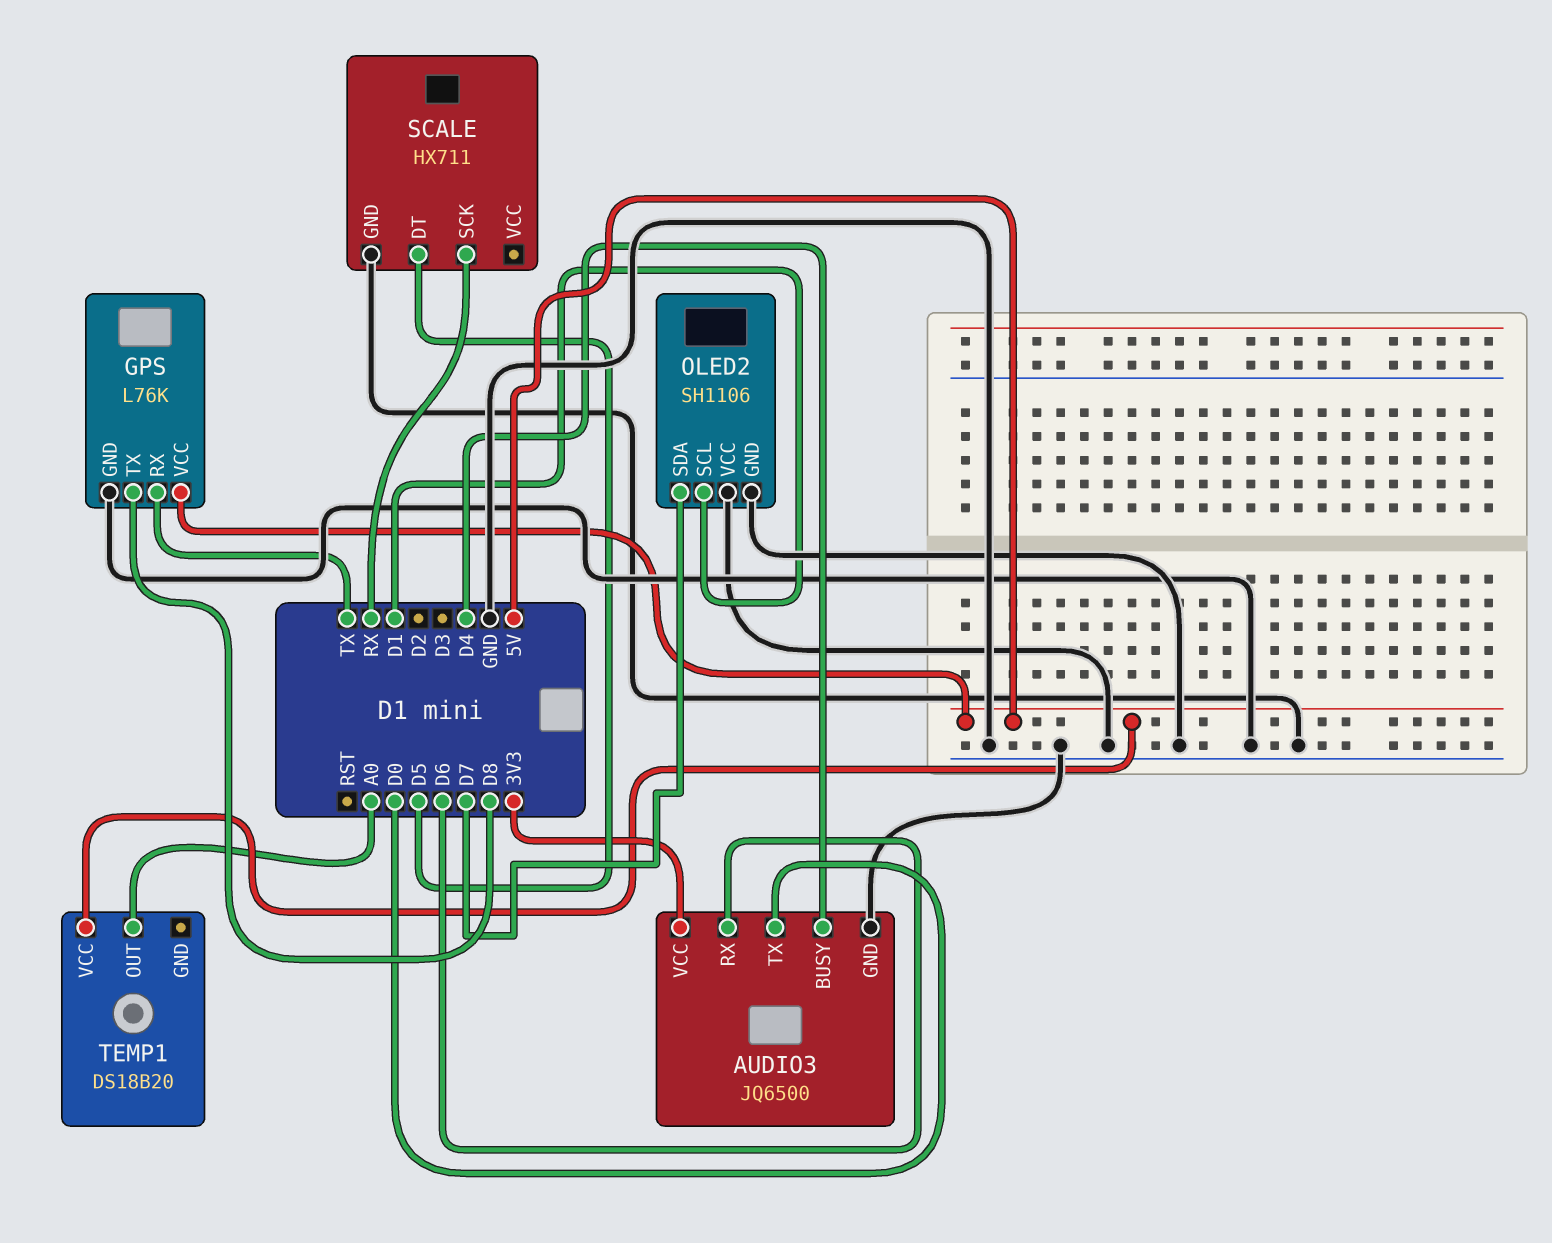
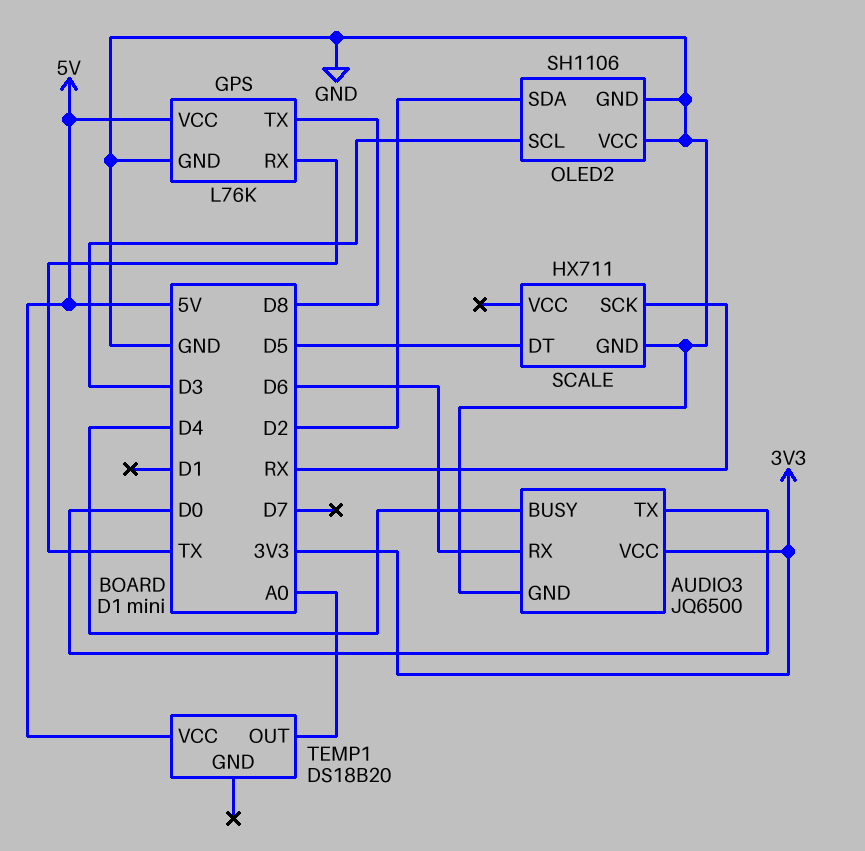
OLED2 pin SCL: D1 -> D3
OLED2 pin SDA: D7 -> D2

